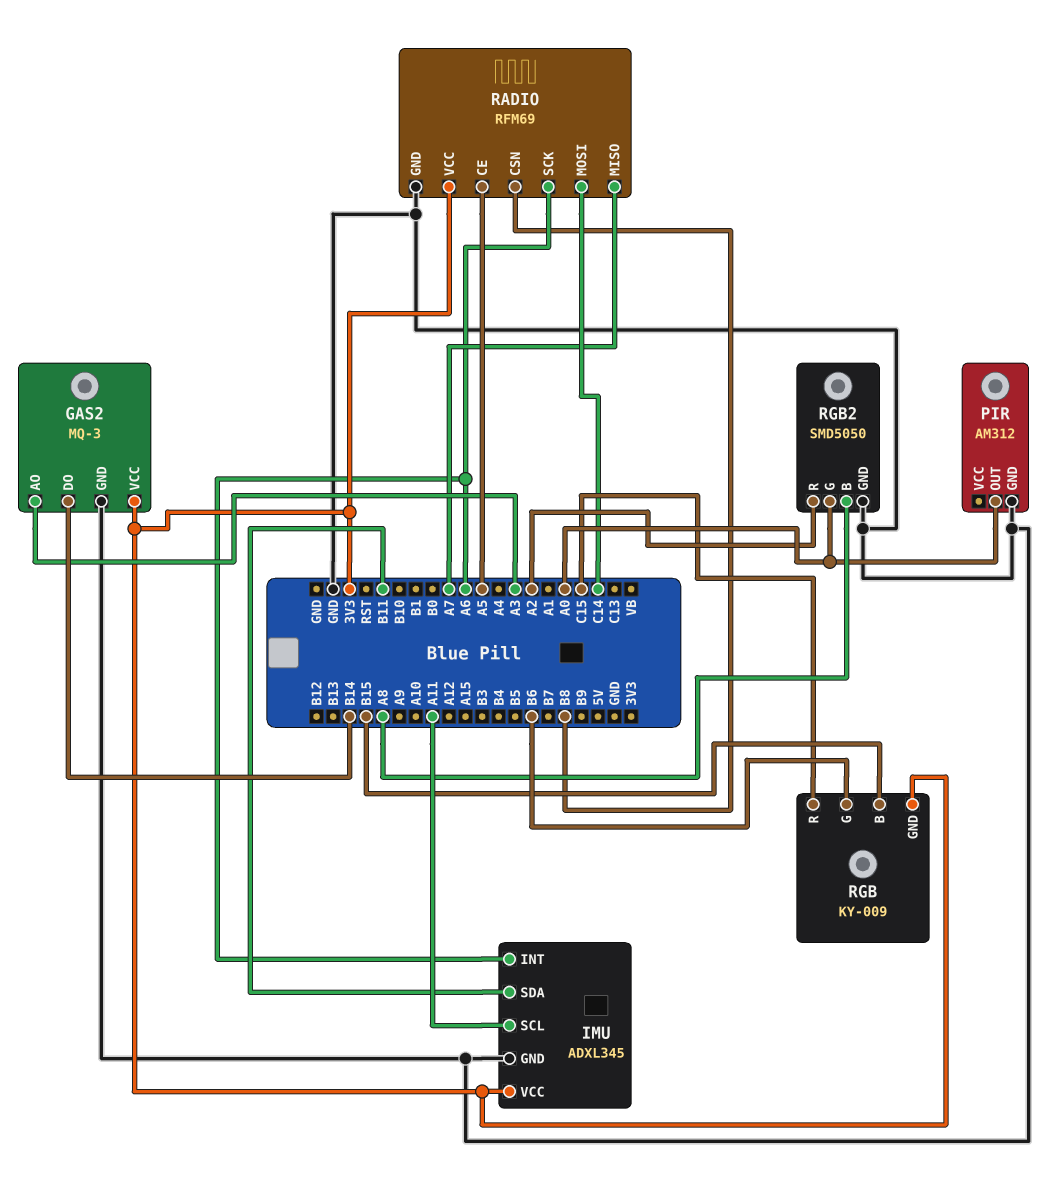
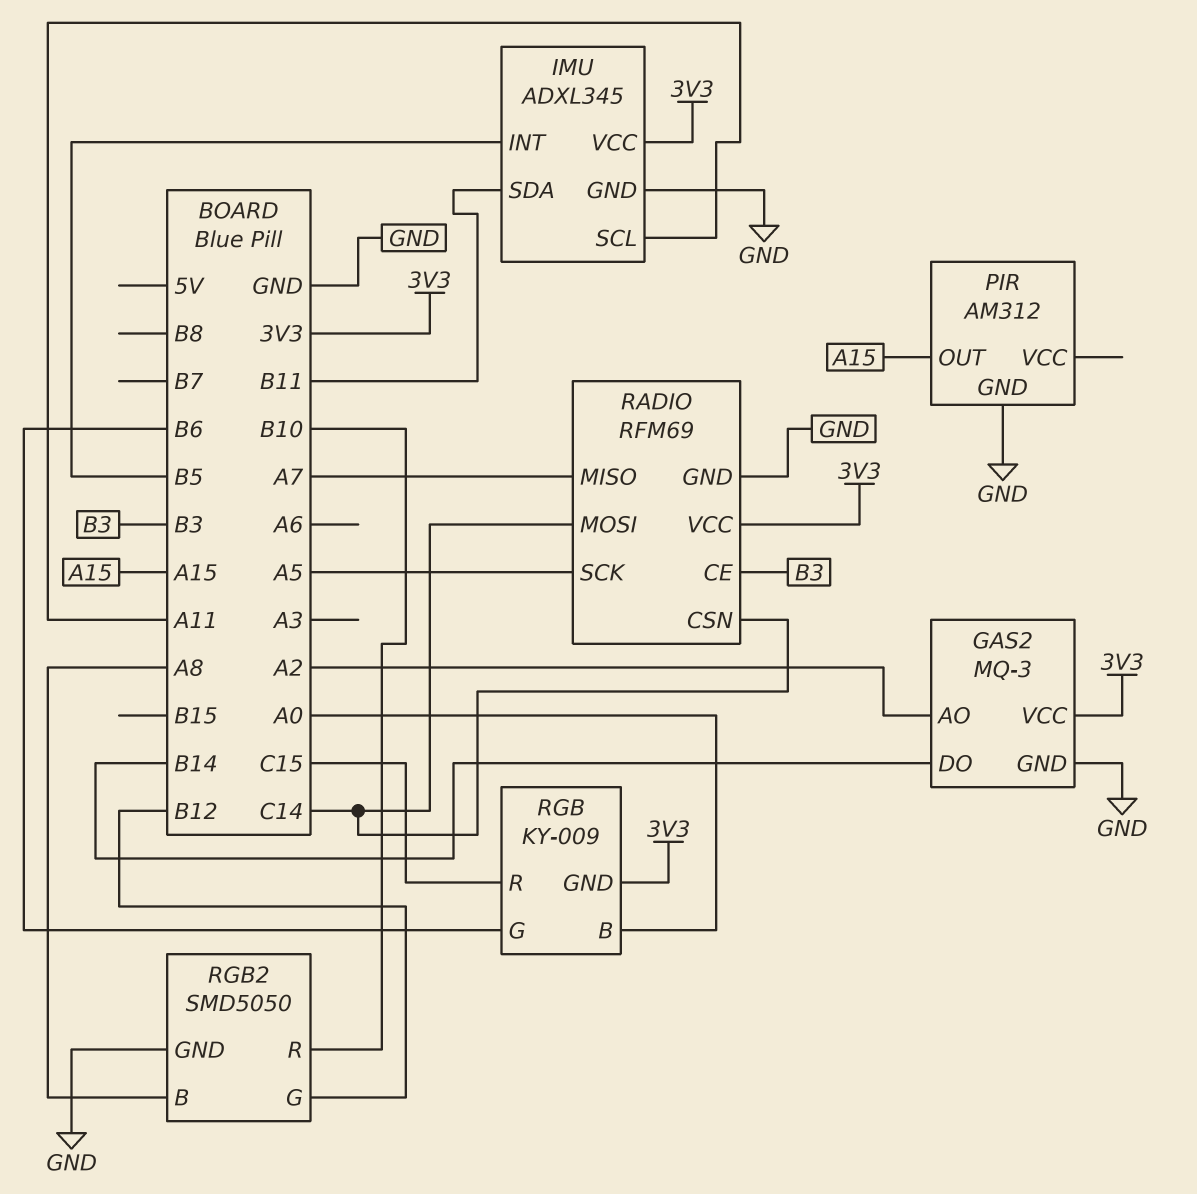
GAS2 pin AO: A3 -> A2
IMU pin INT: A6 -> B5
PIR pin OUT: A0 -> A15
RADIO pin CE: A5 -> B3
RADIO pin CSN: B8 -> C14
RADIO pin SCK: A6 -> A5
RGB pin B: B15 -> A0
RGB2 pin G: A0 -> B12
RGB2 pin R: A2 -> B10

